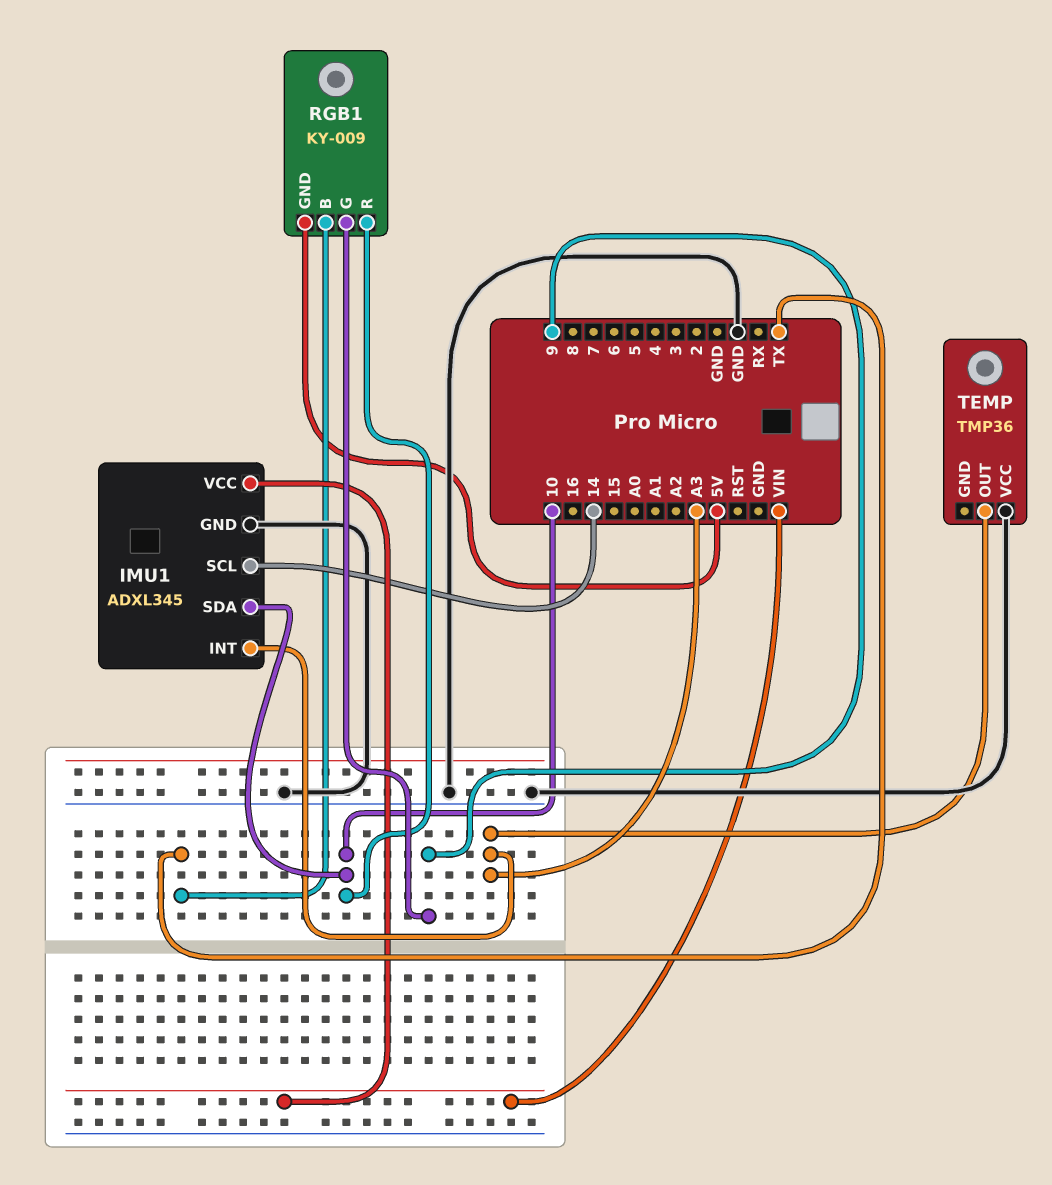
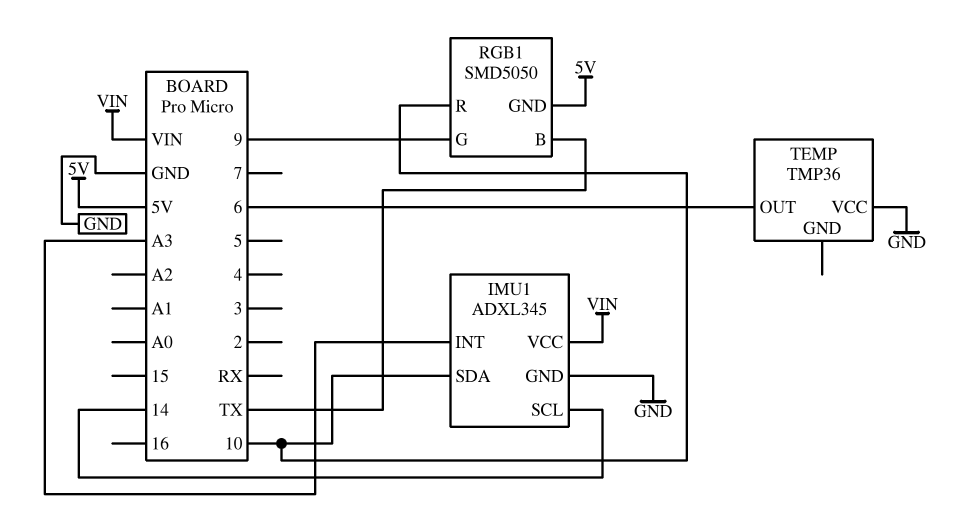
RGB1: KY-009 -> SMD5050
TEMP pin OUT: A3 -> 6

